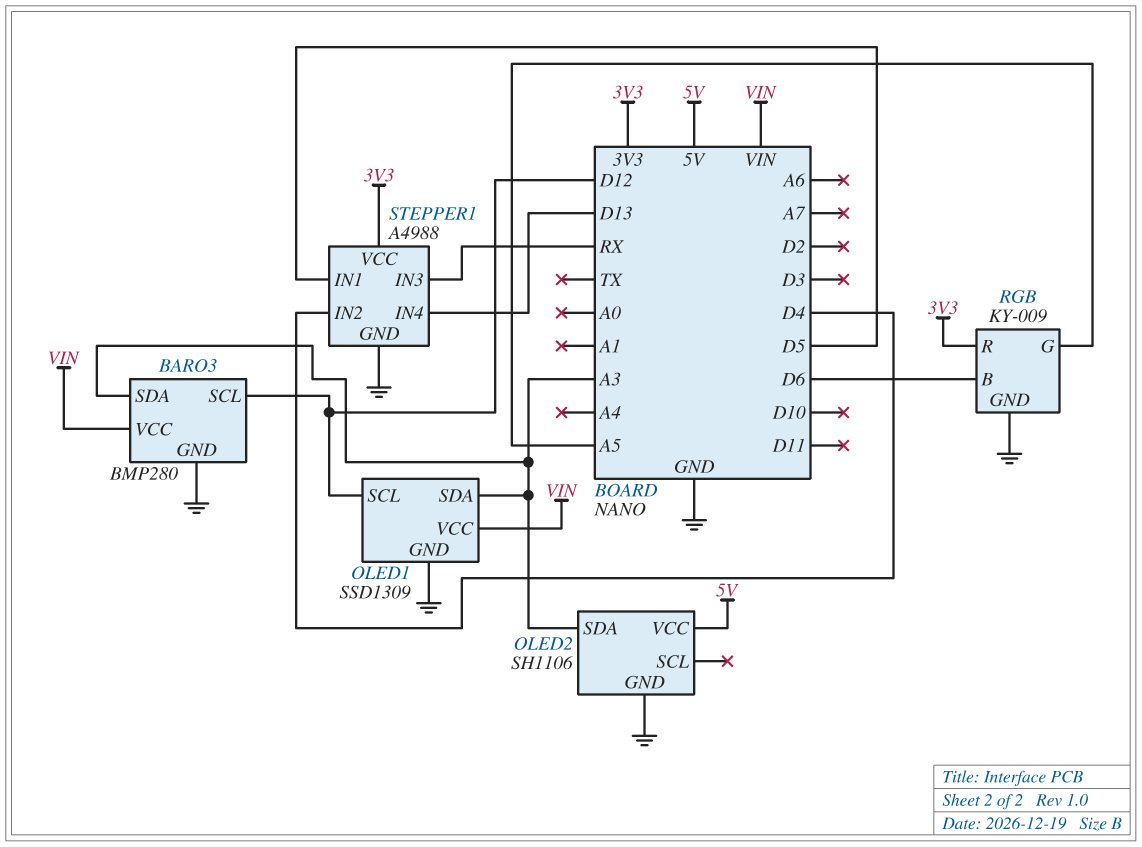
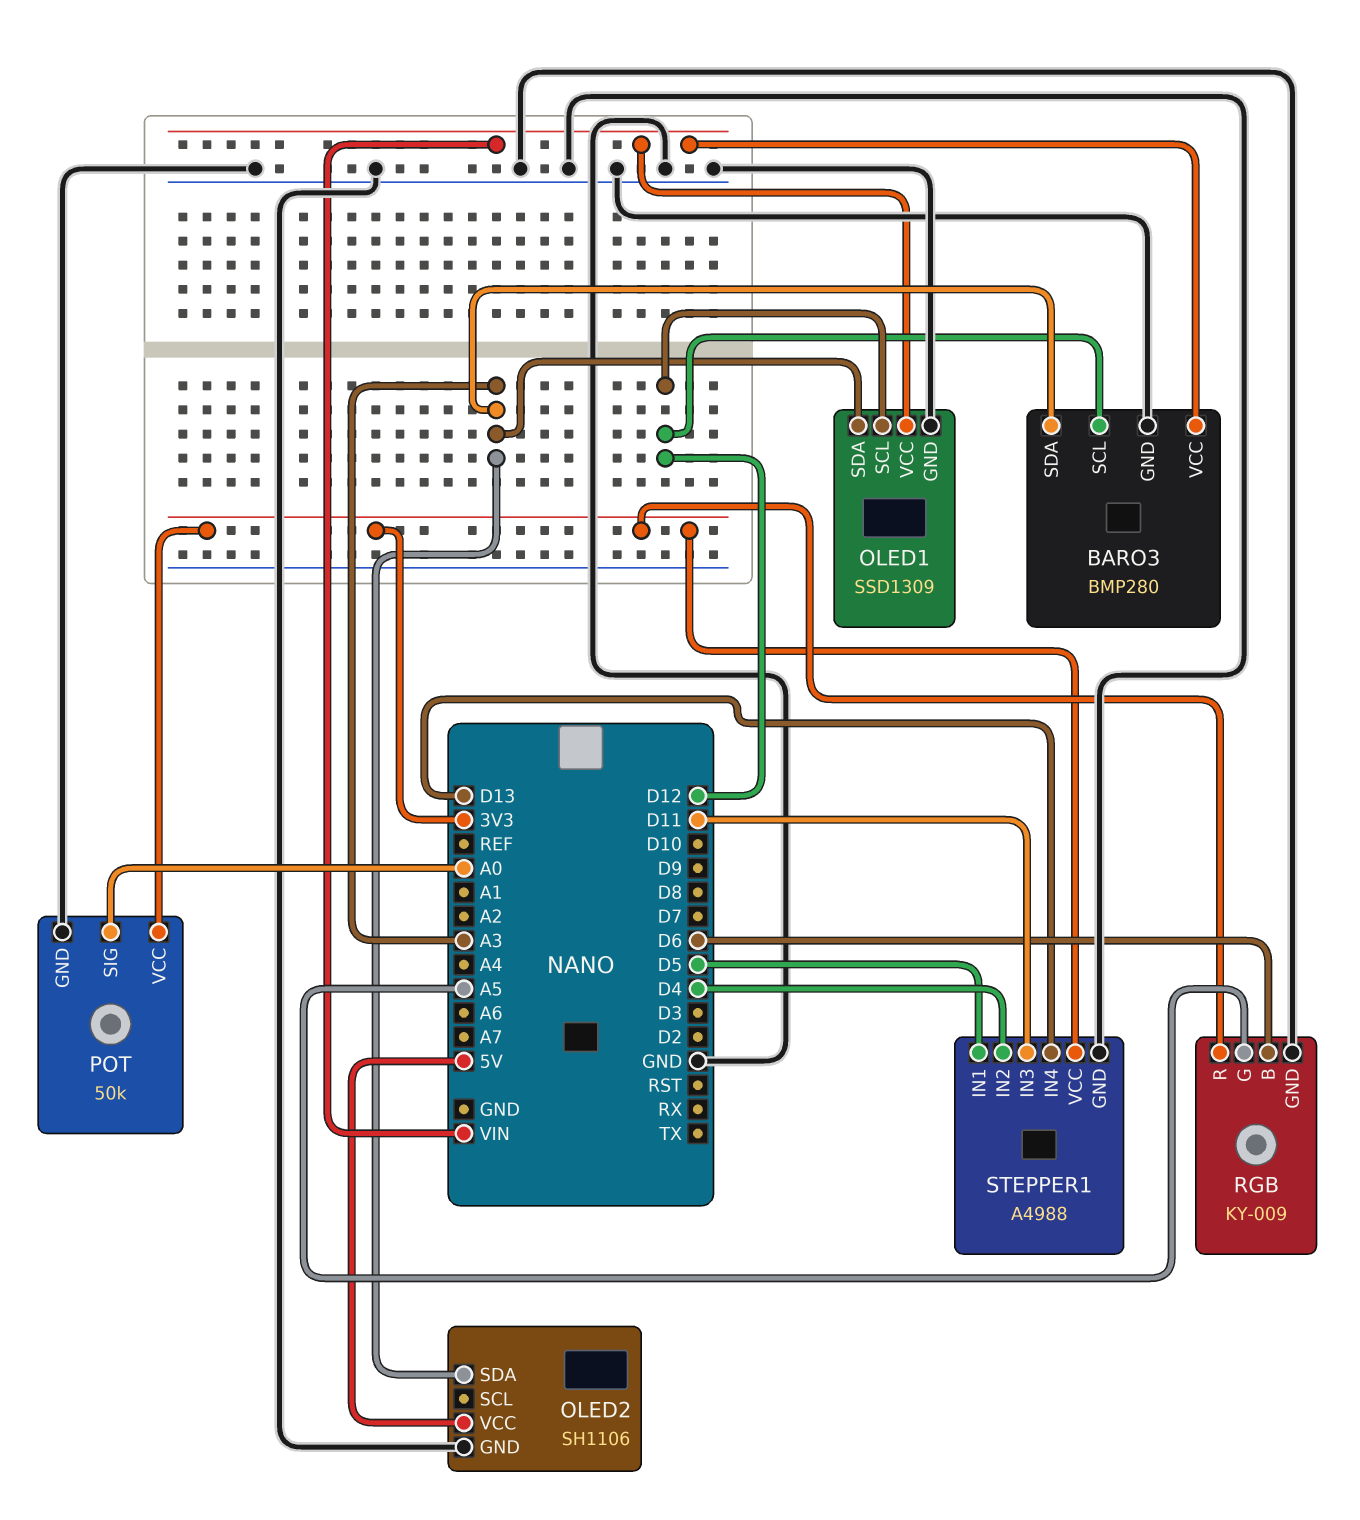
POT: none -> 50k
POT pin GND: none -> GND
POT pin SIG: none -> A0
POT pin VCC: none -> 3V3
STEPPER1 pin IN3: RX -> D11

